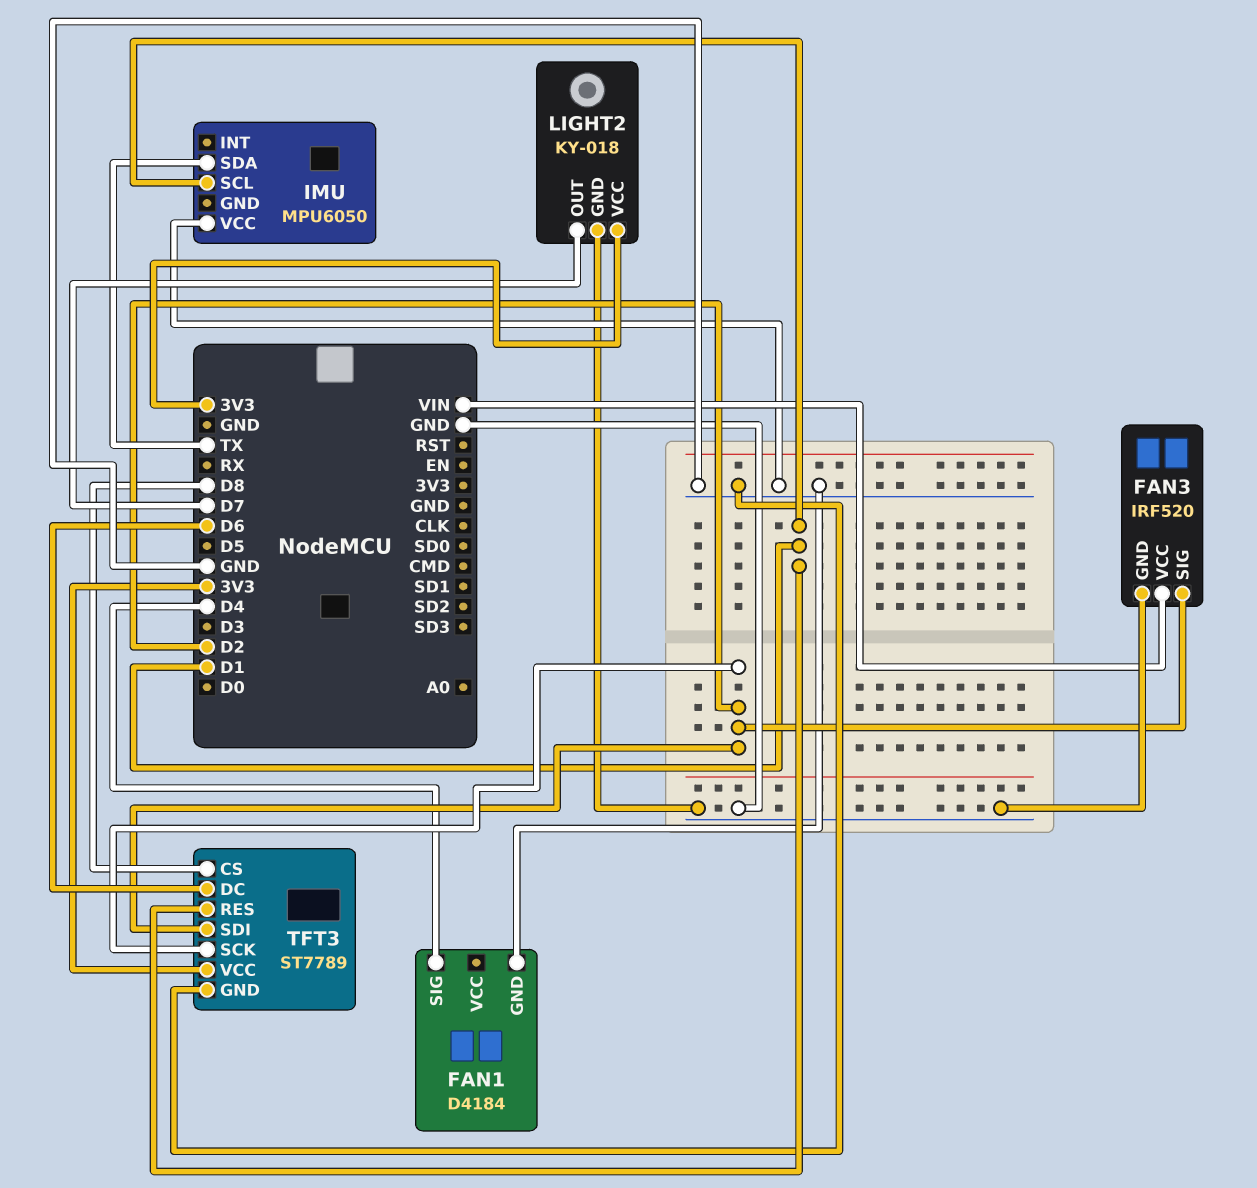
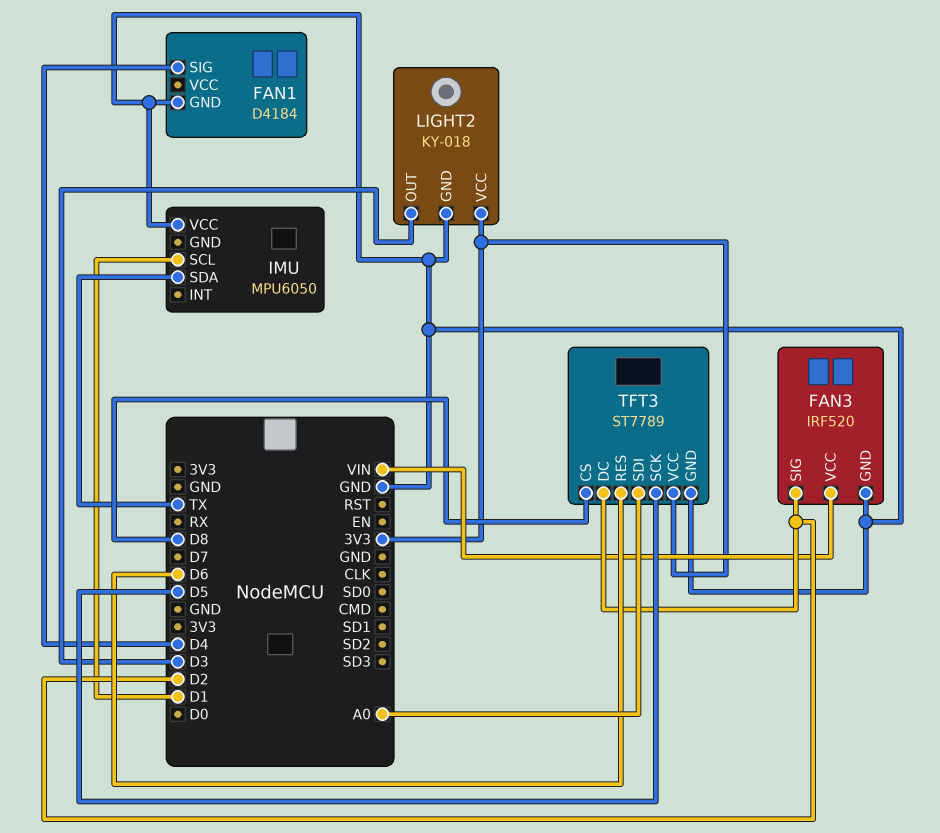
LIGHT2 pin OUT: D7 -> D3
TFT3 pin DC: D6 -> D2
TFT3 pin RES: D1 -> D6
TFT3 pin SCK: D2 -> D5
TFT3 pin SDI: D2 -> A0

